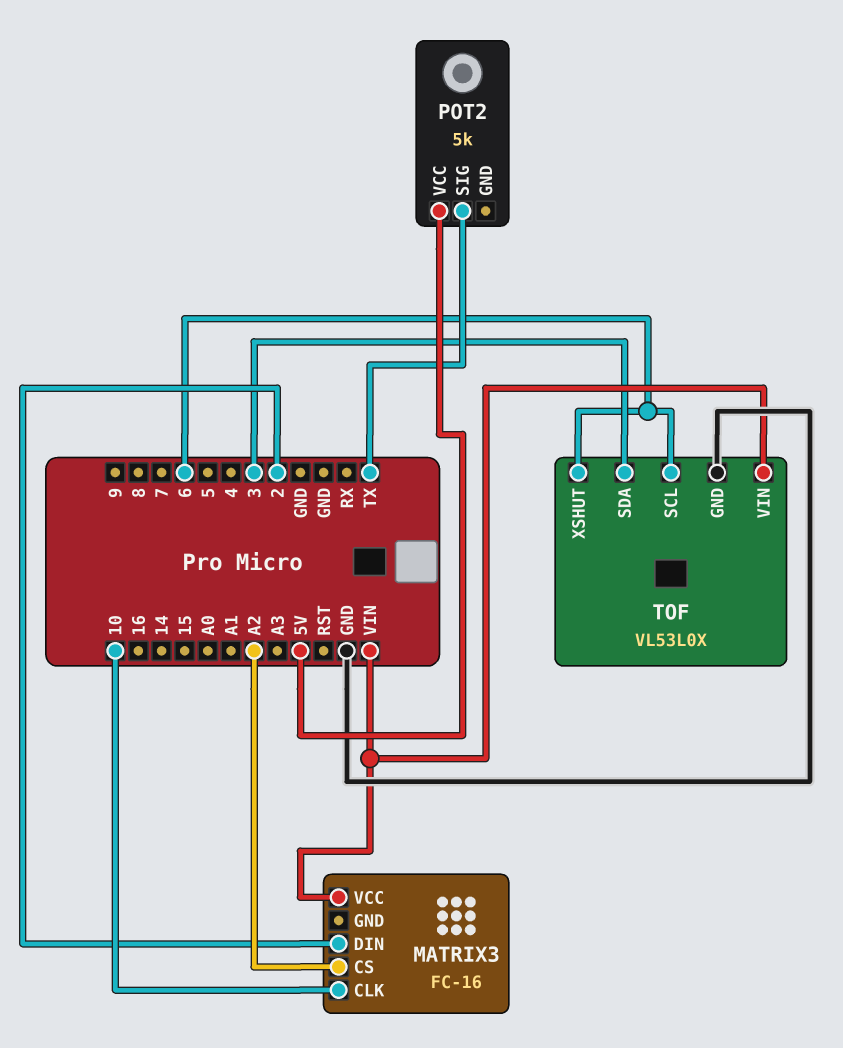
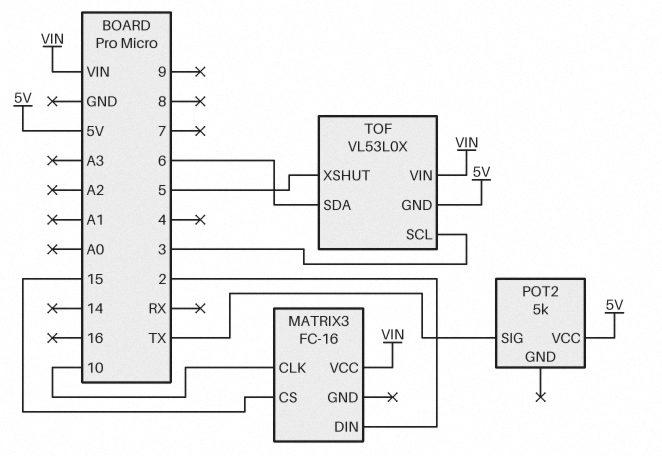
MATRIX3 pin CS: A2 -> 15
TOF pin GND: GND -> 5V
TOF pin SCL: 6 -> 3
TOF pin SDA: 3 -> 6
TOF pin XSHUT: 6 -> 5

